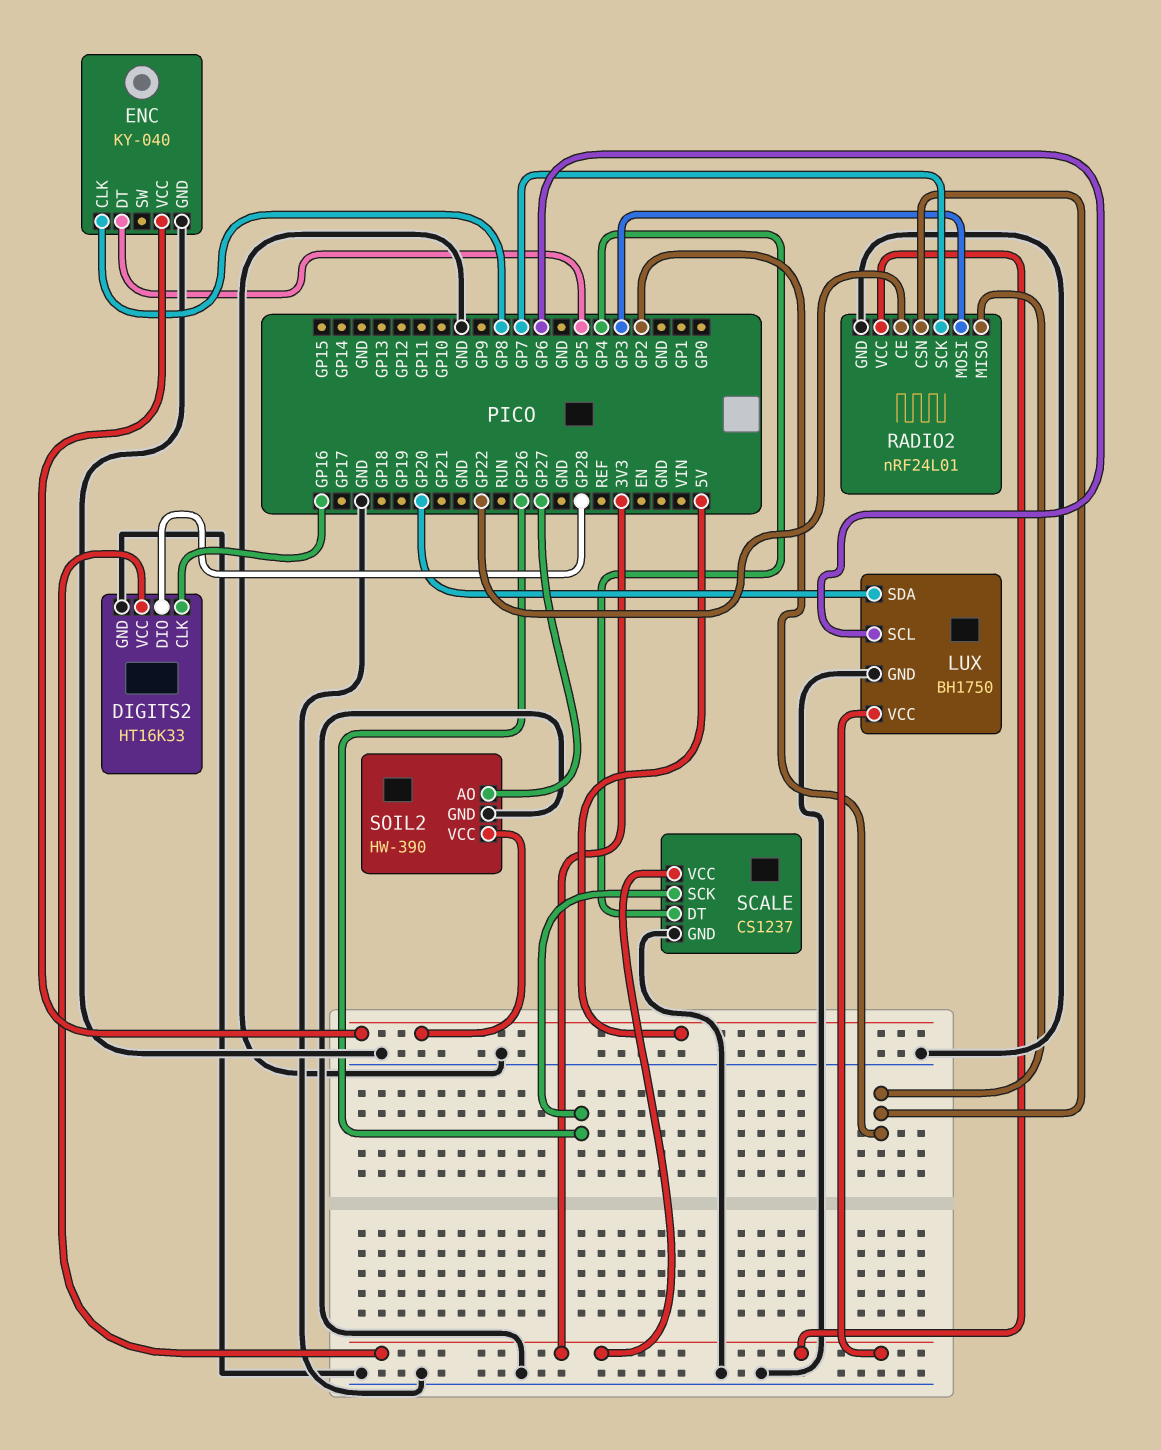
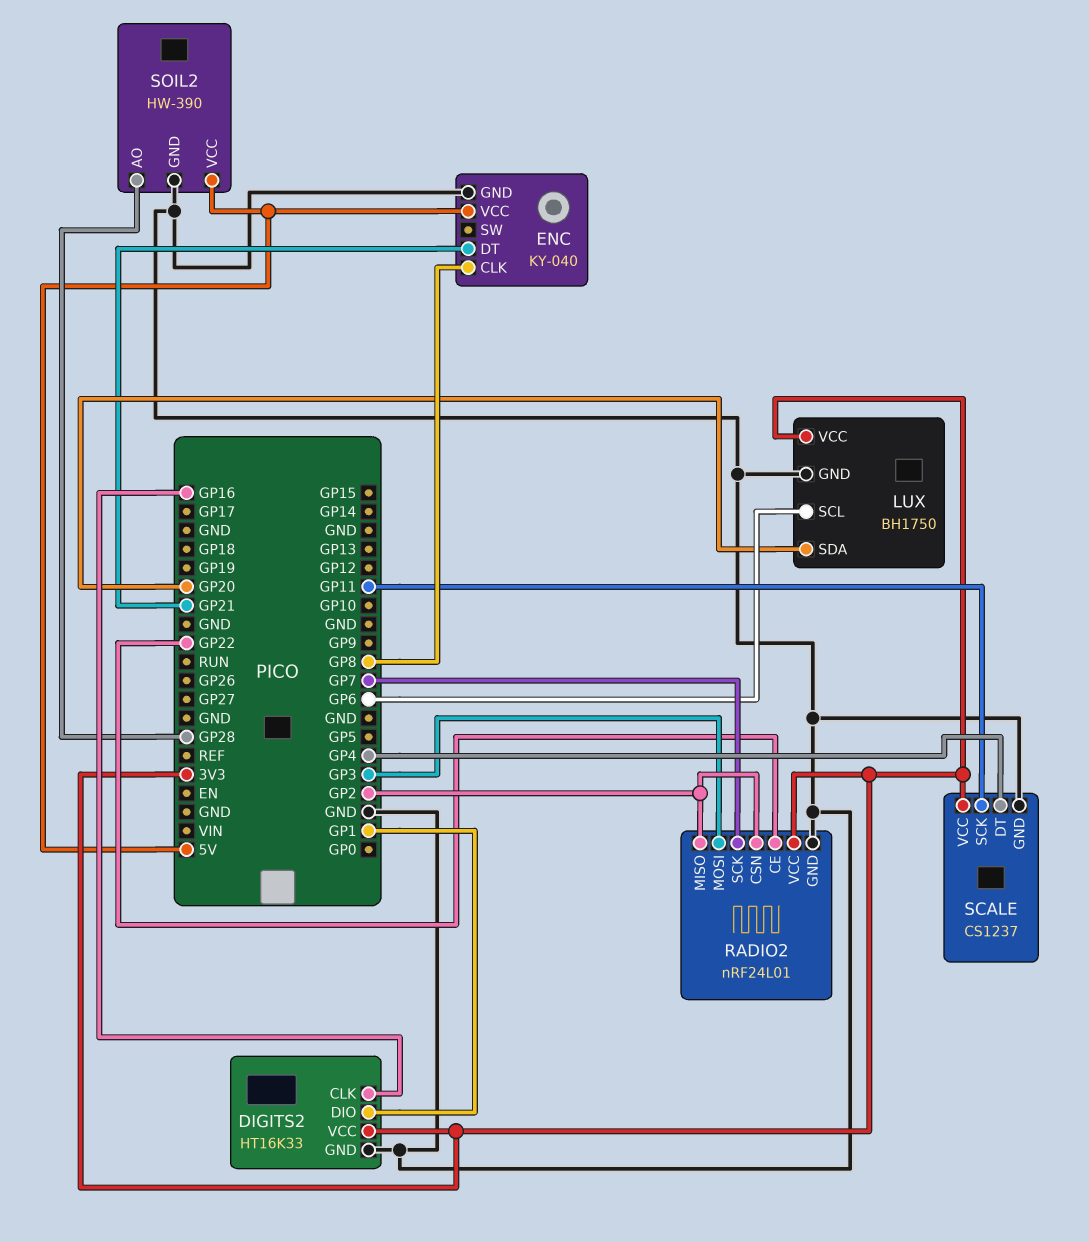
DIGITS2 pin DIO: GP28 -> GP1
ENC pin DT: GP5 -> GP21
SCALE pin SCK: GP26 -> GP11
SOIL2 pin AO: GP27 -> GP28

